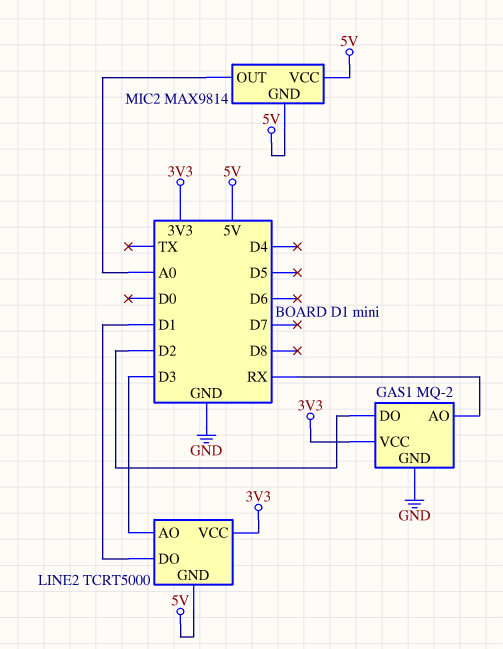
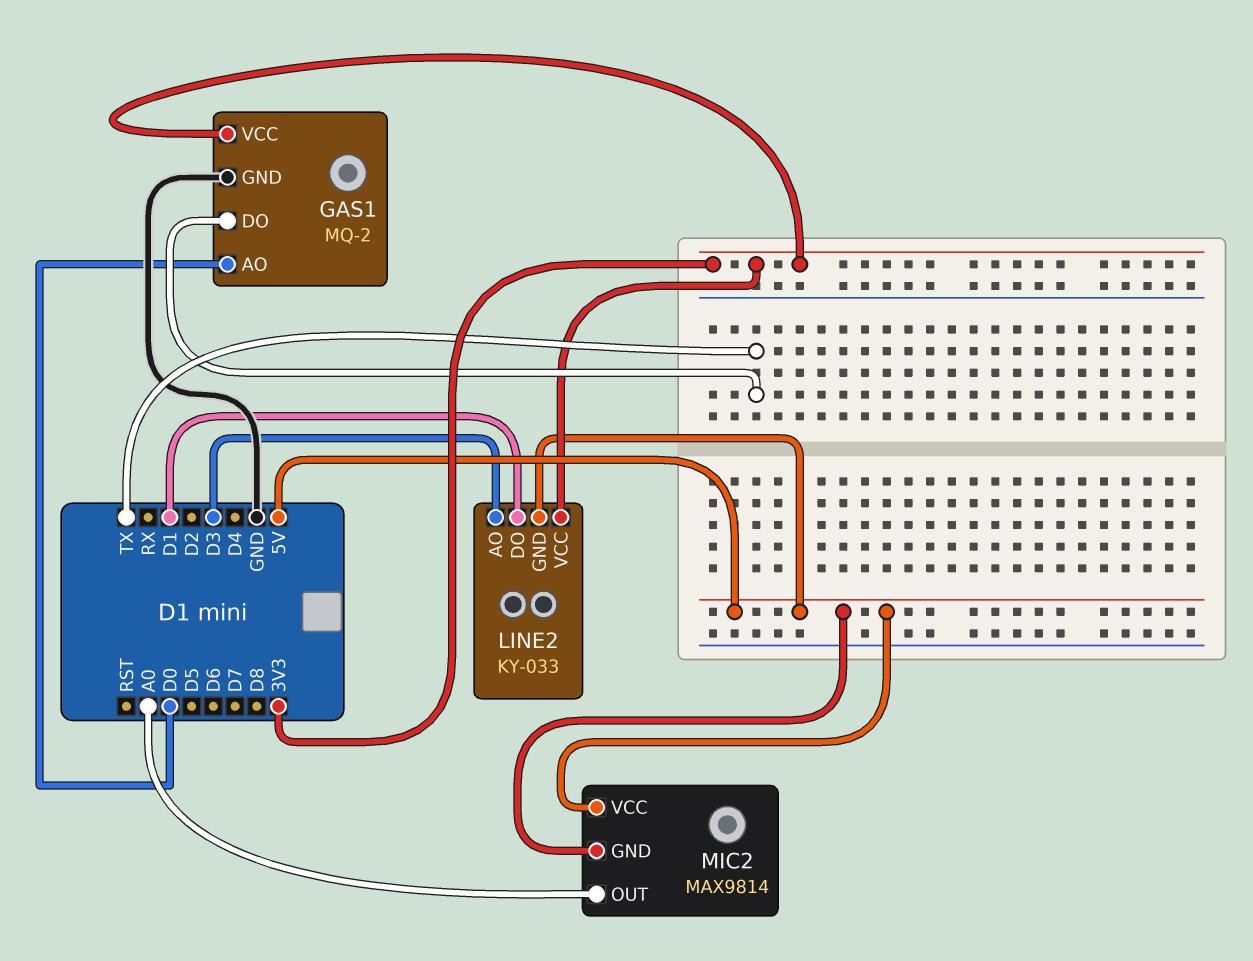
GAS1 pin AO: RX -> D0
GAS1 pin DO: D2 -> TX
LINE2: TCRT5000 -> KY-033

